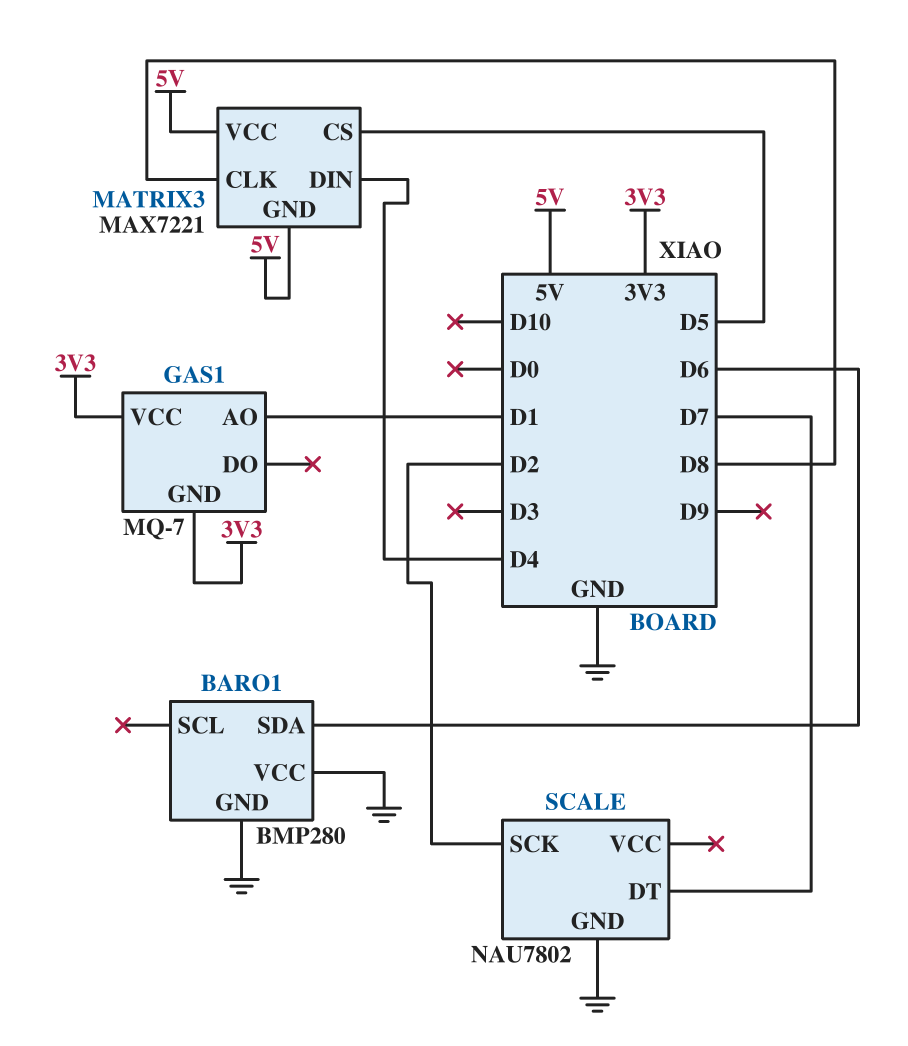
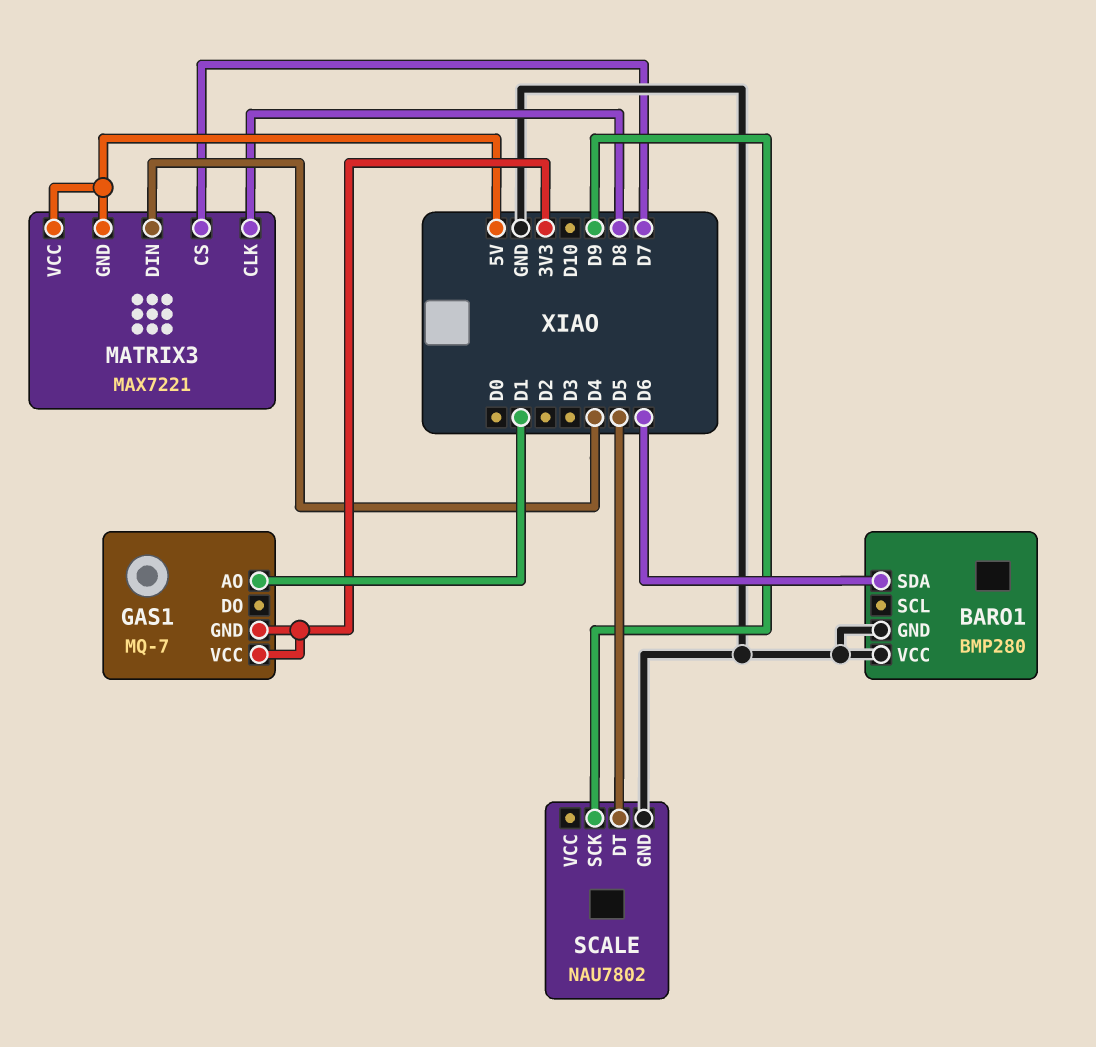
MATRIX3 pin CS: D5 -> D7
SCALE pin DT: D7 -> D5
SCALE pin SCK: D2 -> D9

